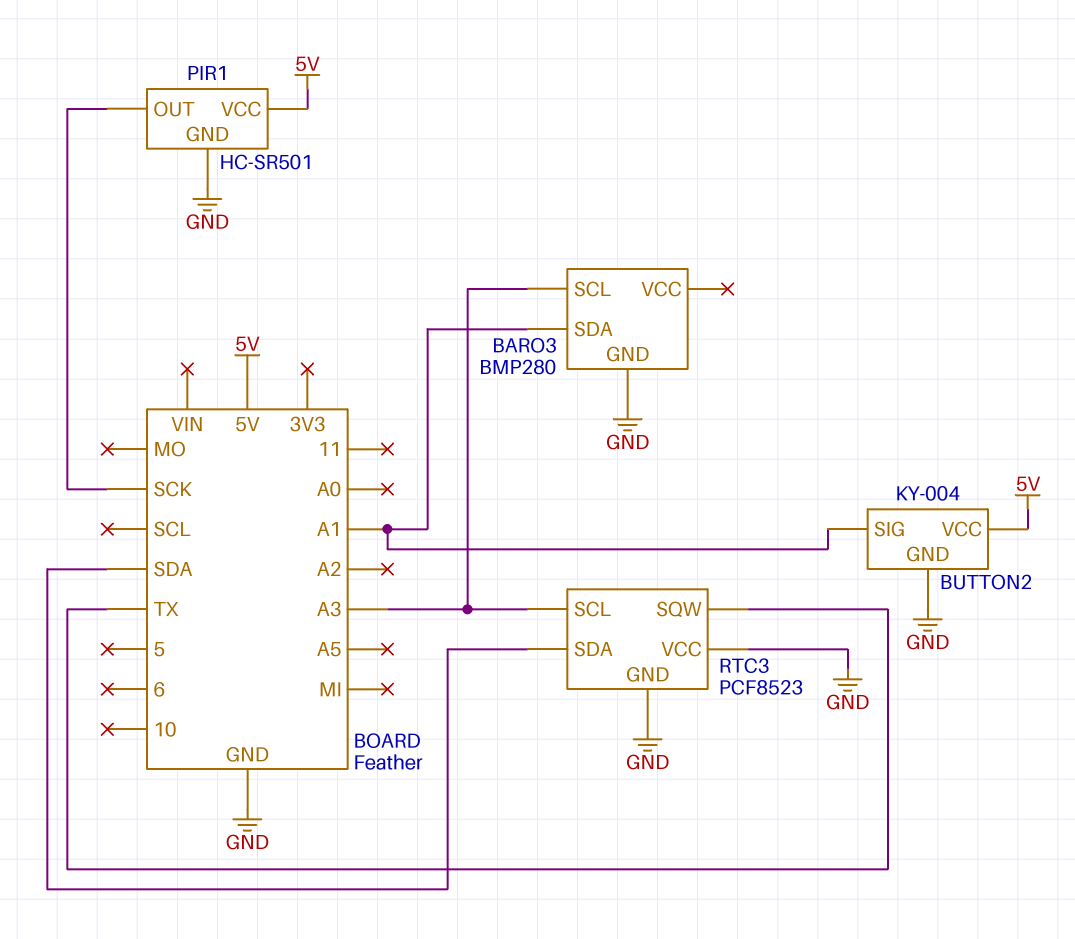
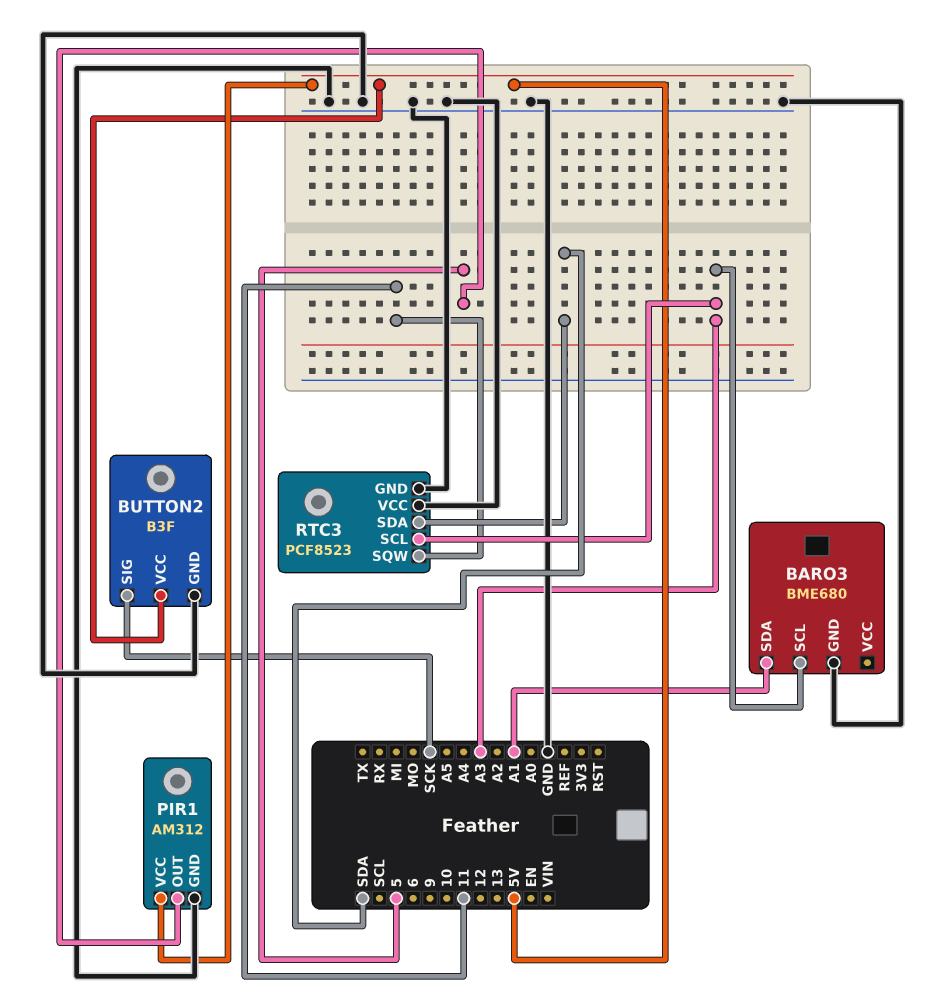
BARO3: BMP280 -> BME680
BUTTON2: KY-004 -> B3F
BUTTON2 pin SIG: A1 -> SCK
PIR1: HC-SR501 -> AM312
PIR1 pin OUT: SCK -> 5
RTC3 pin SQW: TX -> 11

